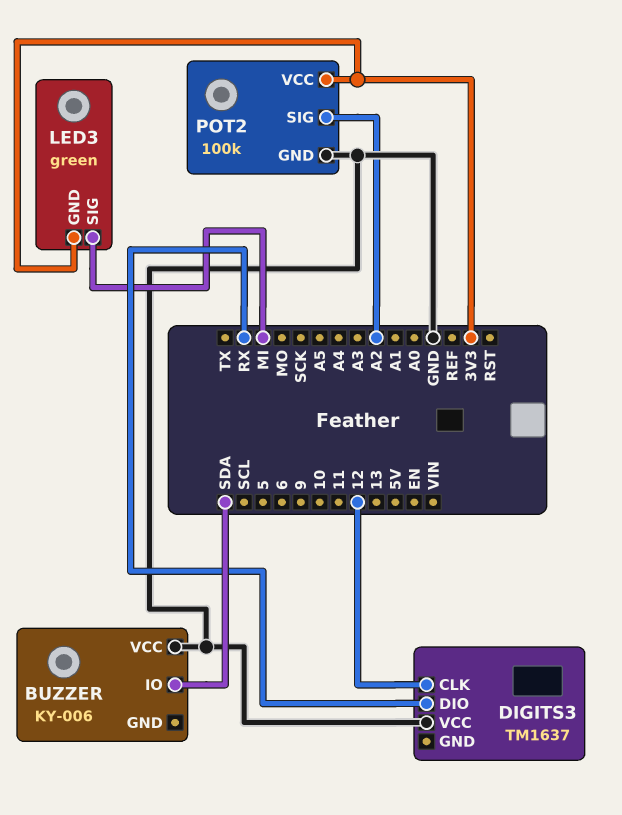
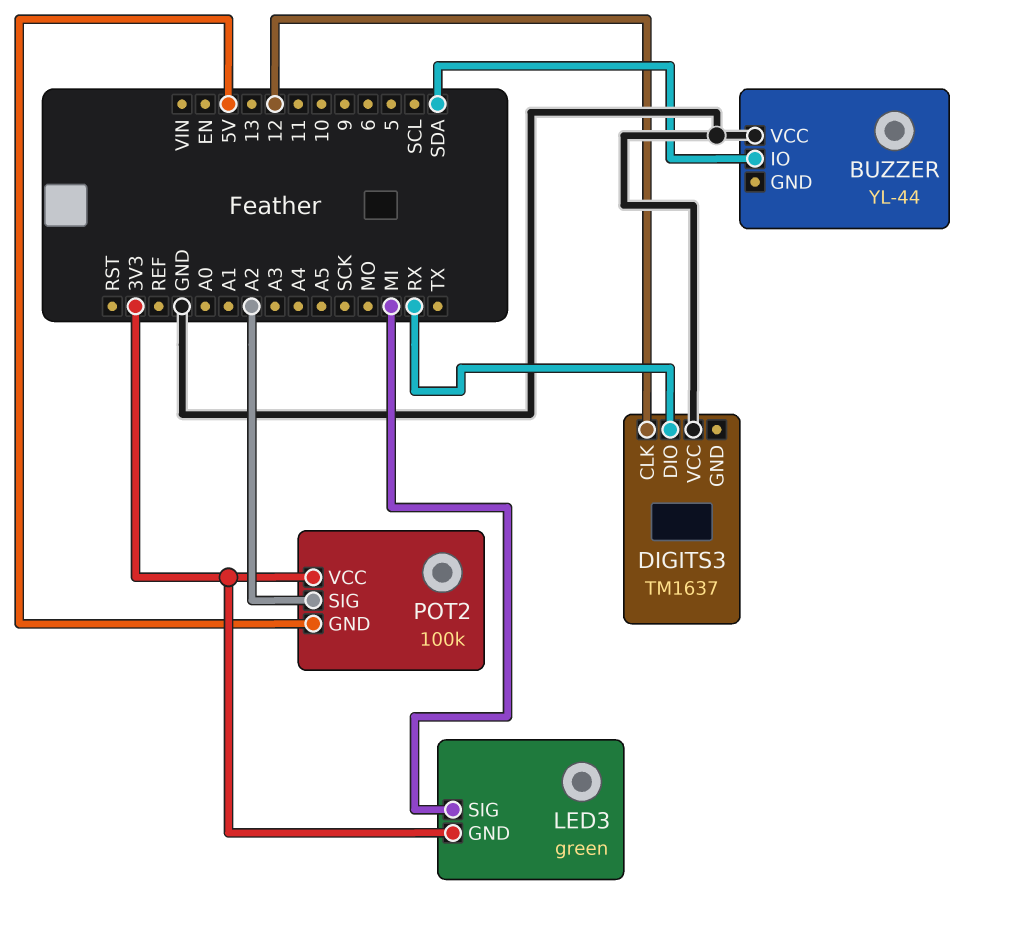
BUZZER: KY-006 -> YL-44
POT2 pin GND: GND -> 5V

